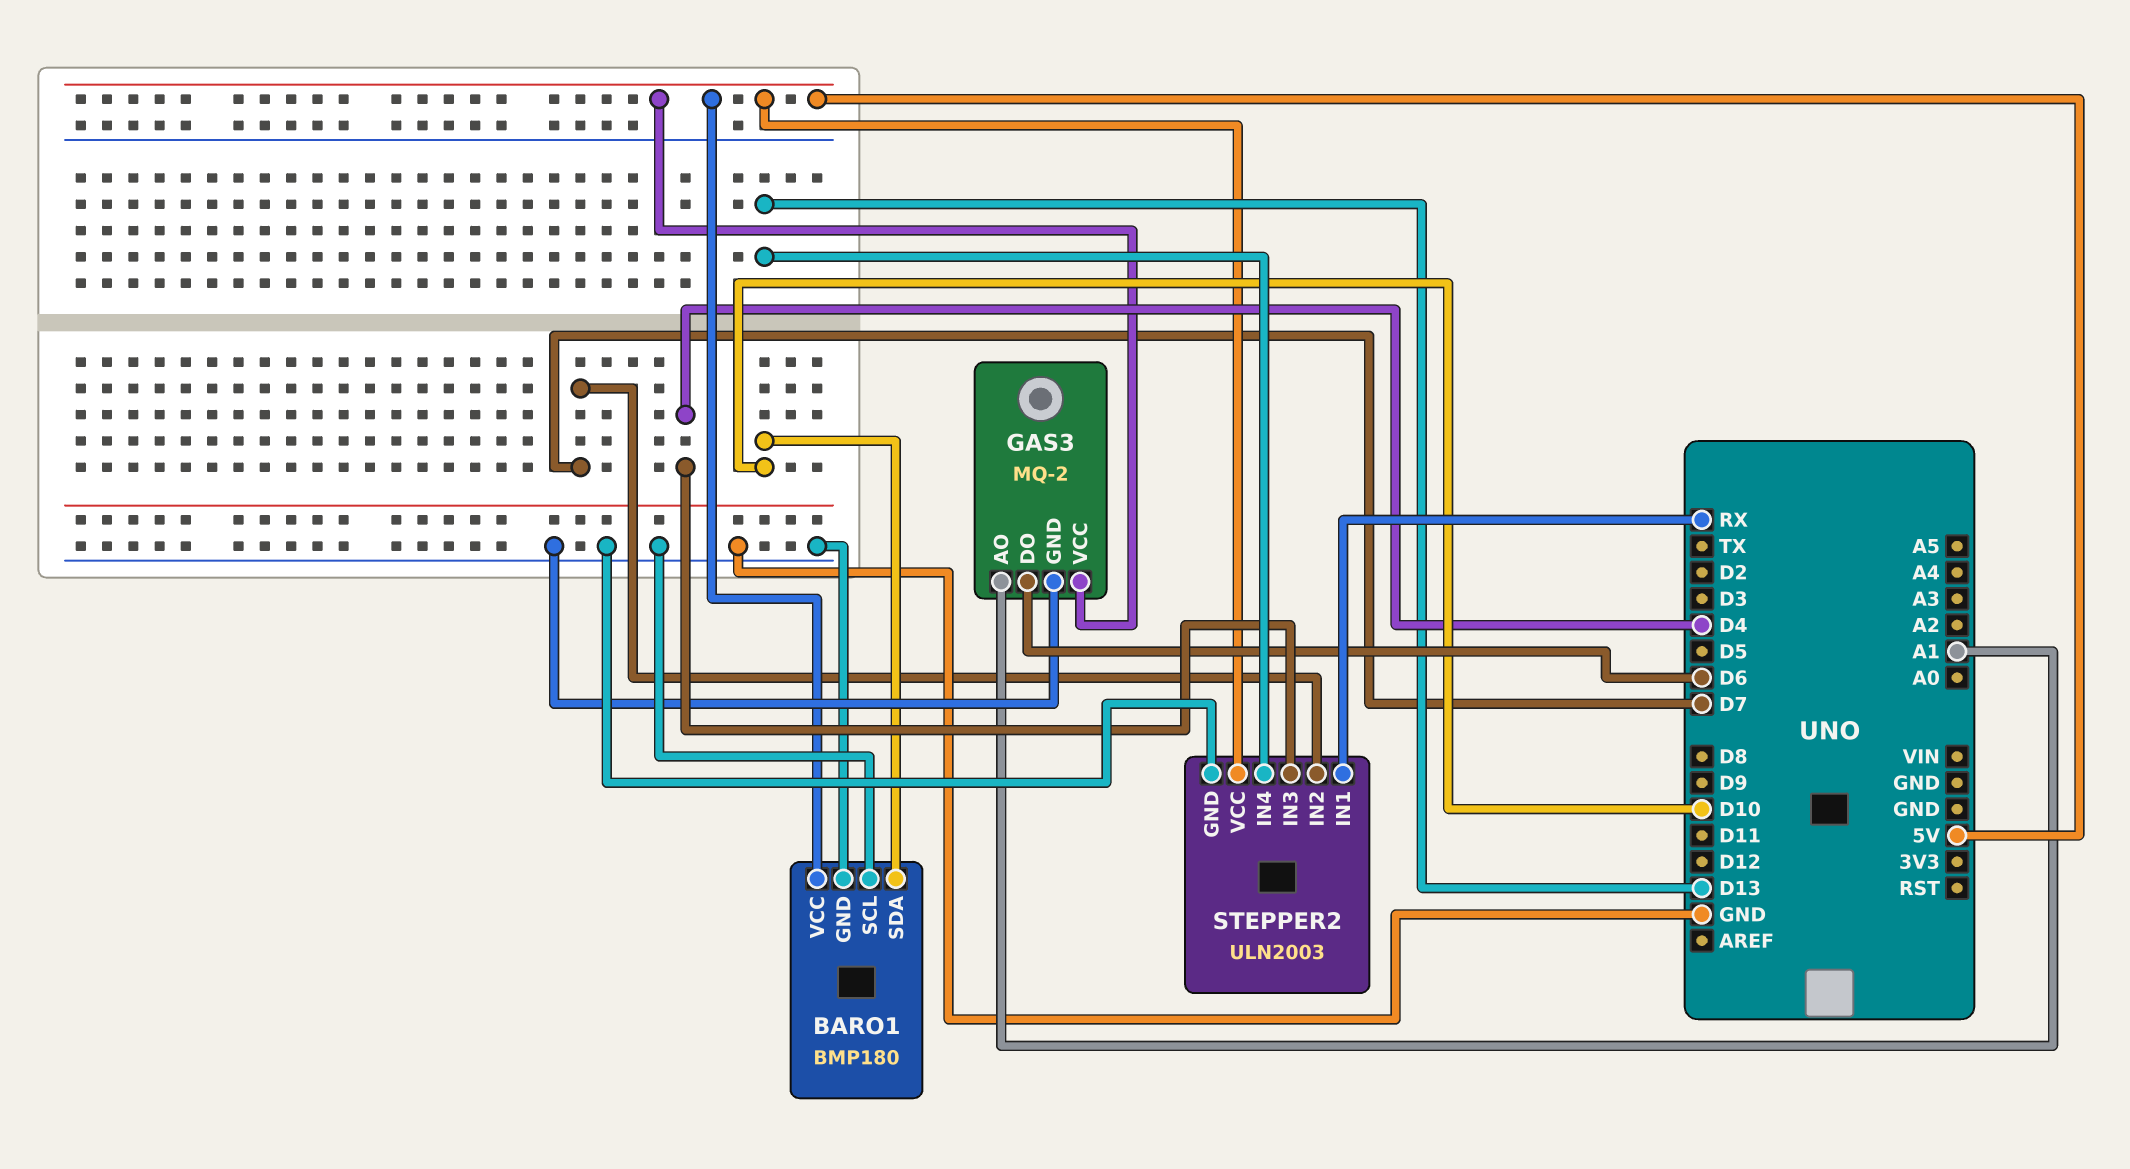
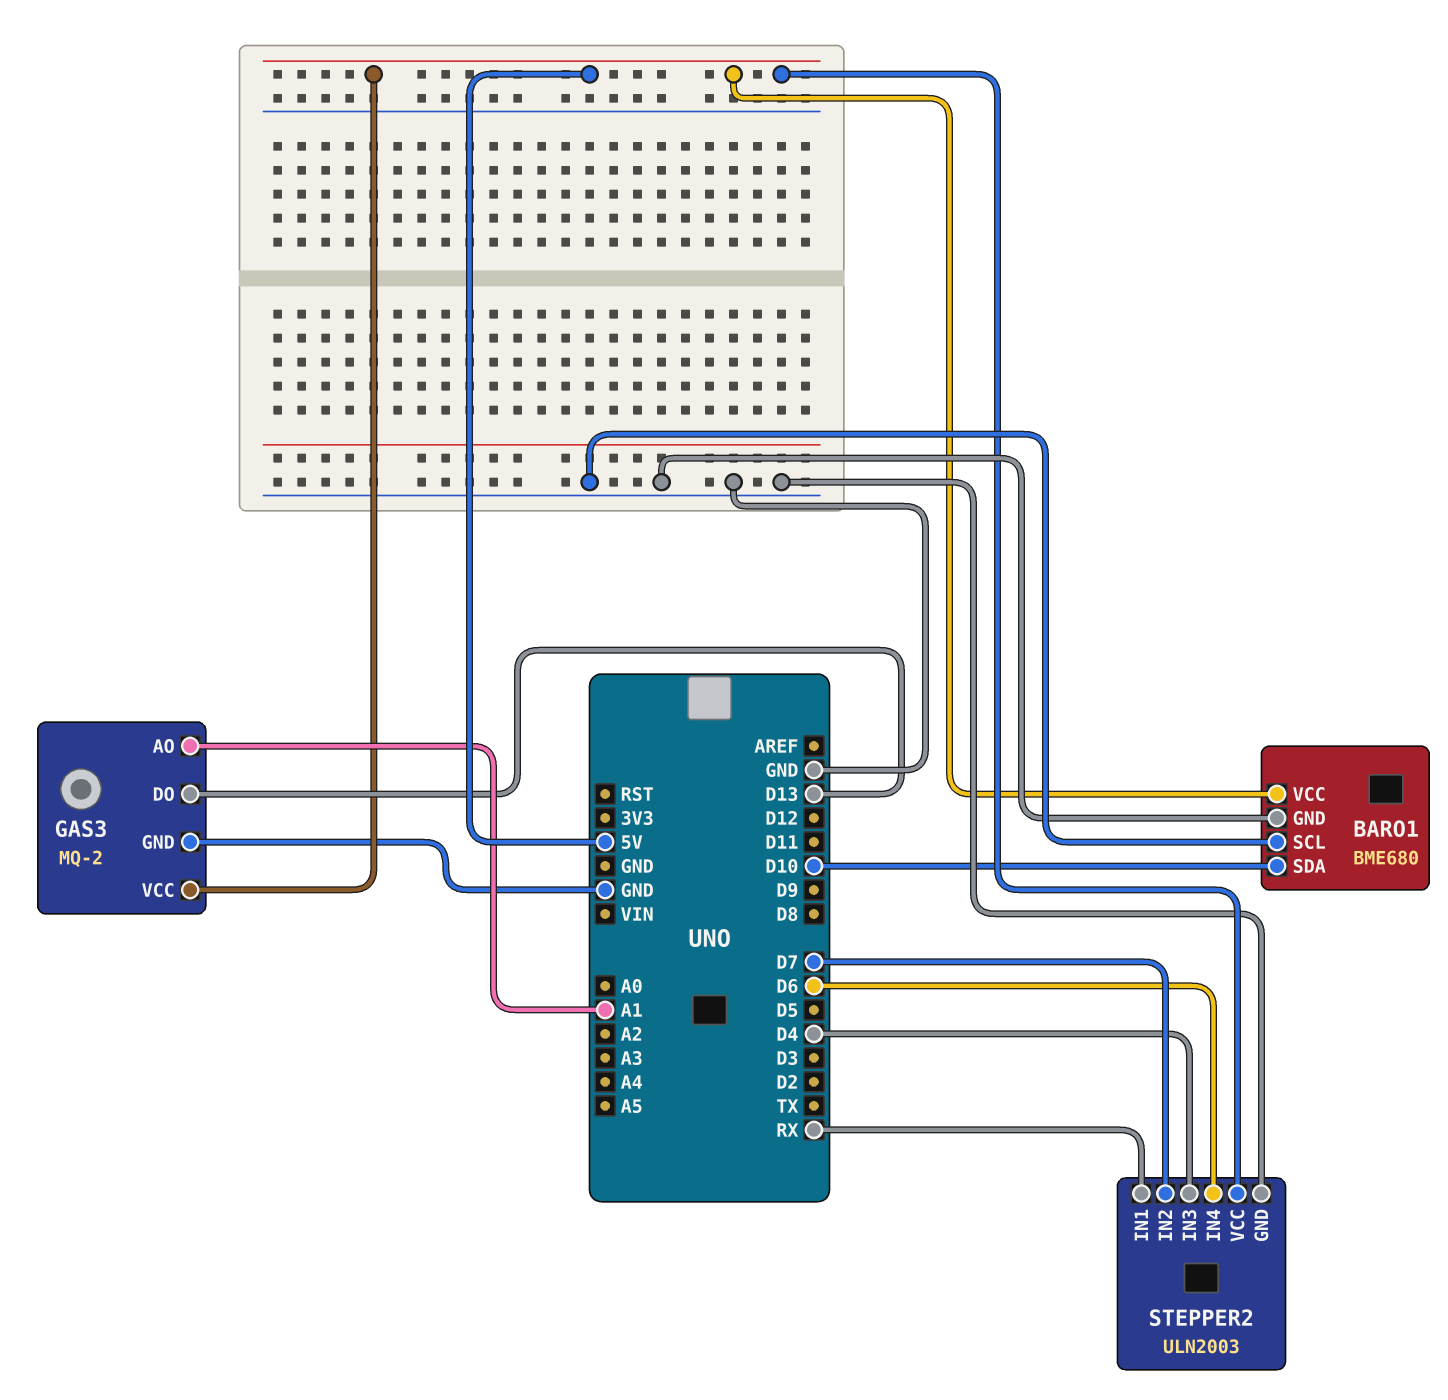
BARO1: BMP180 -> BME680
GAS3 pin DO: D6 -> D13
STEPPER2 pin IN4: D13 -> D6

